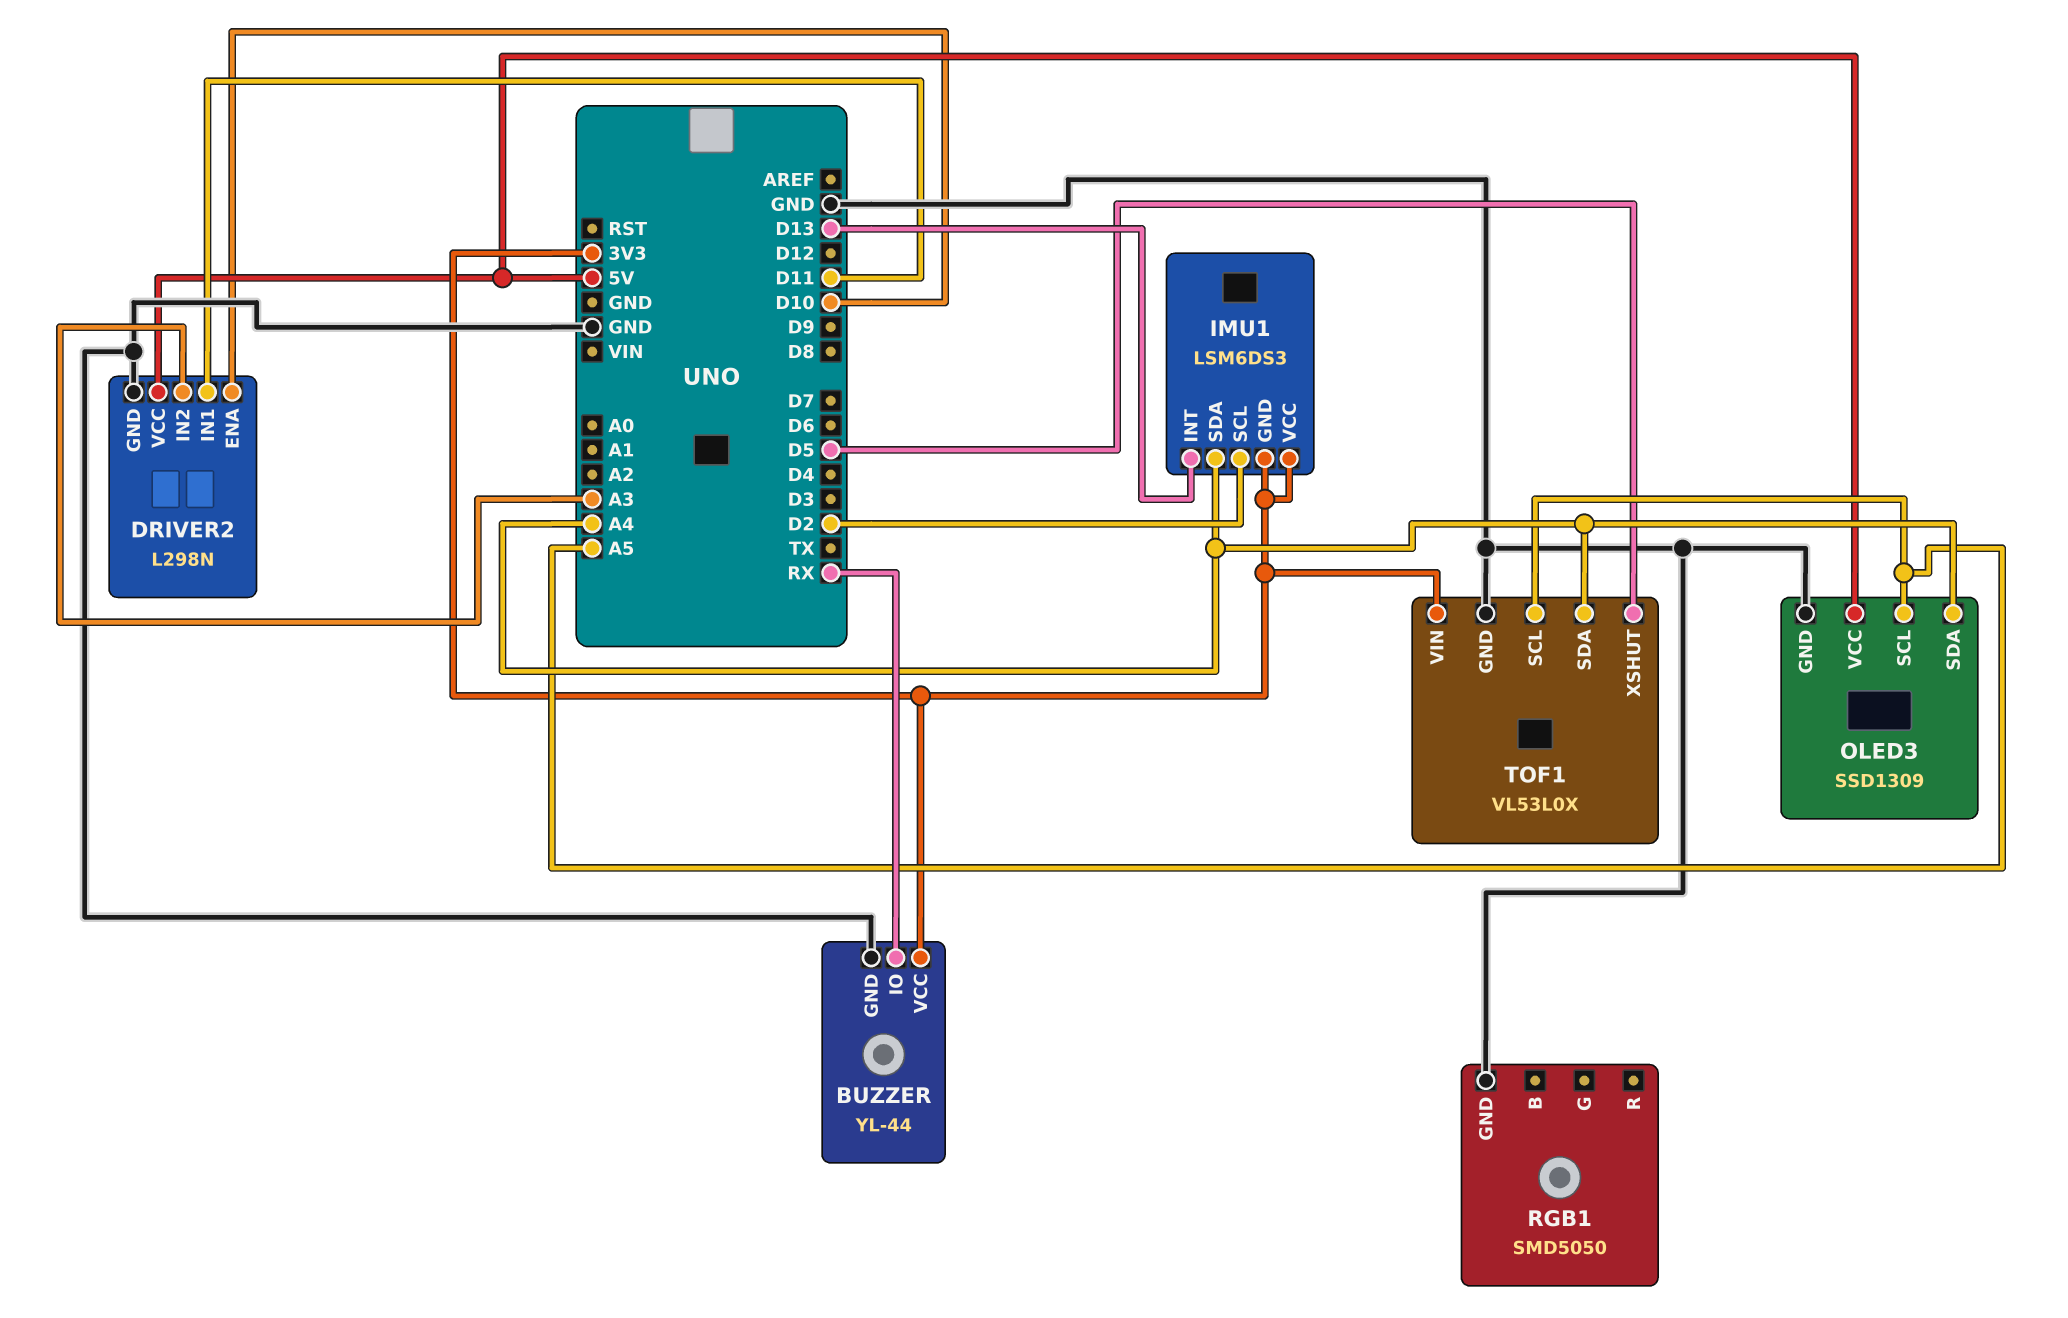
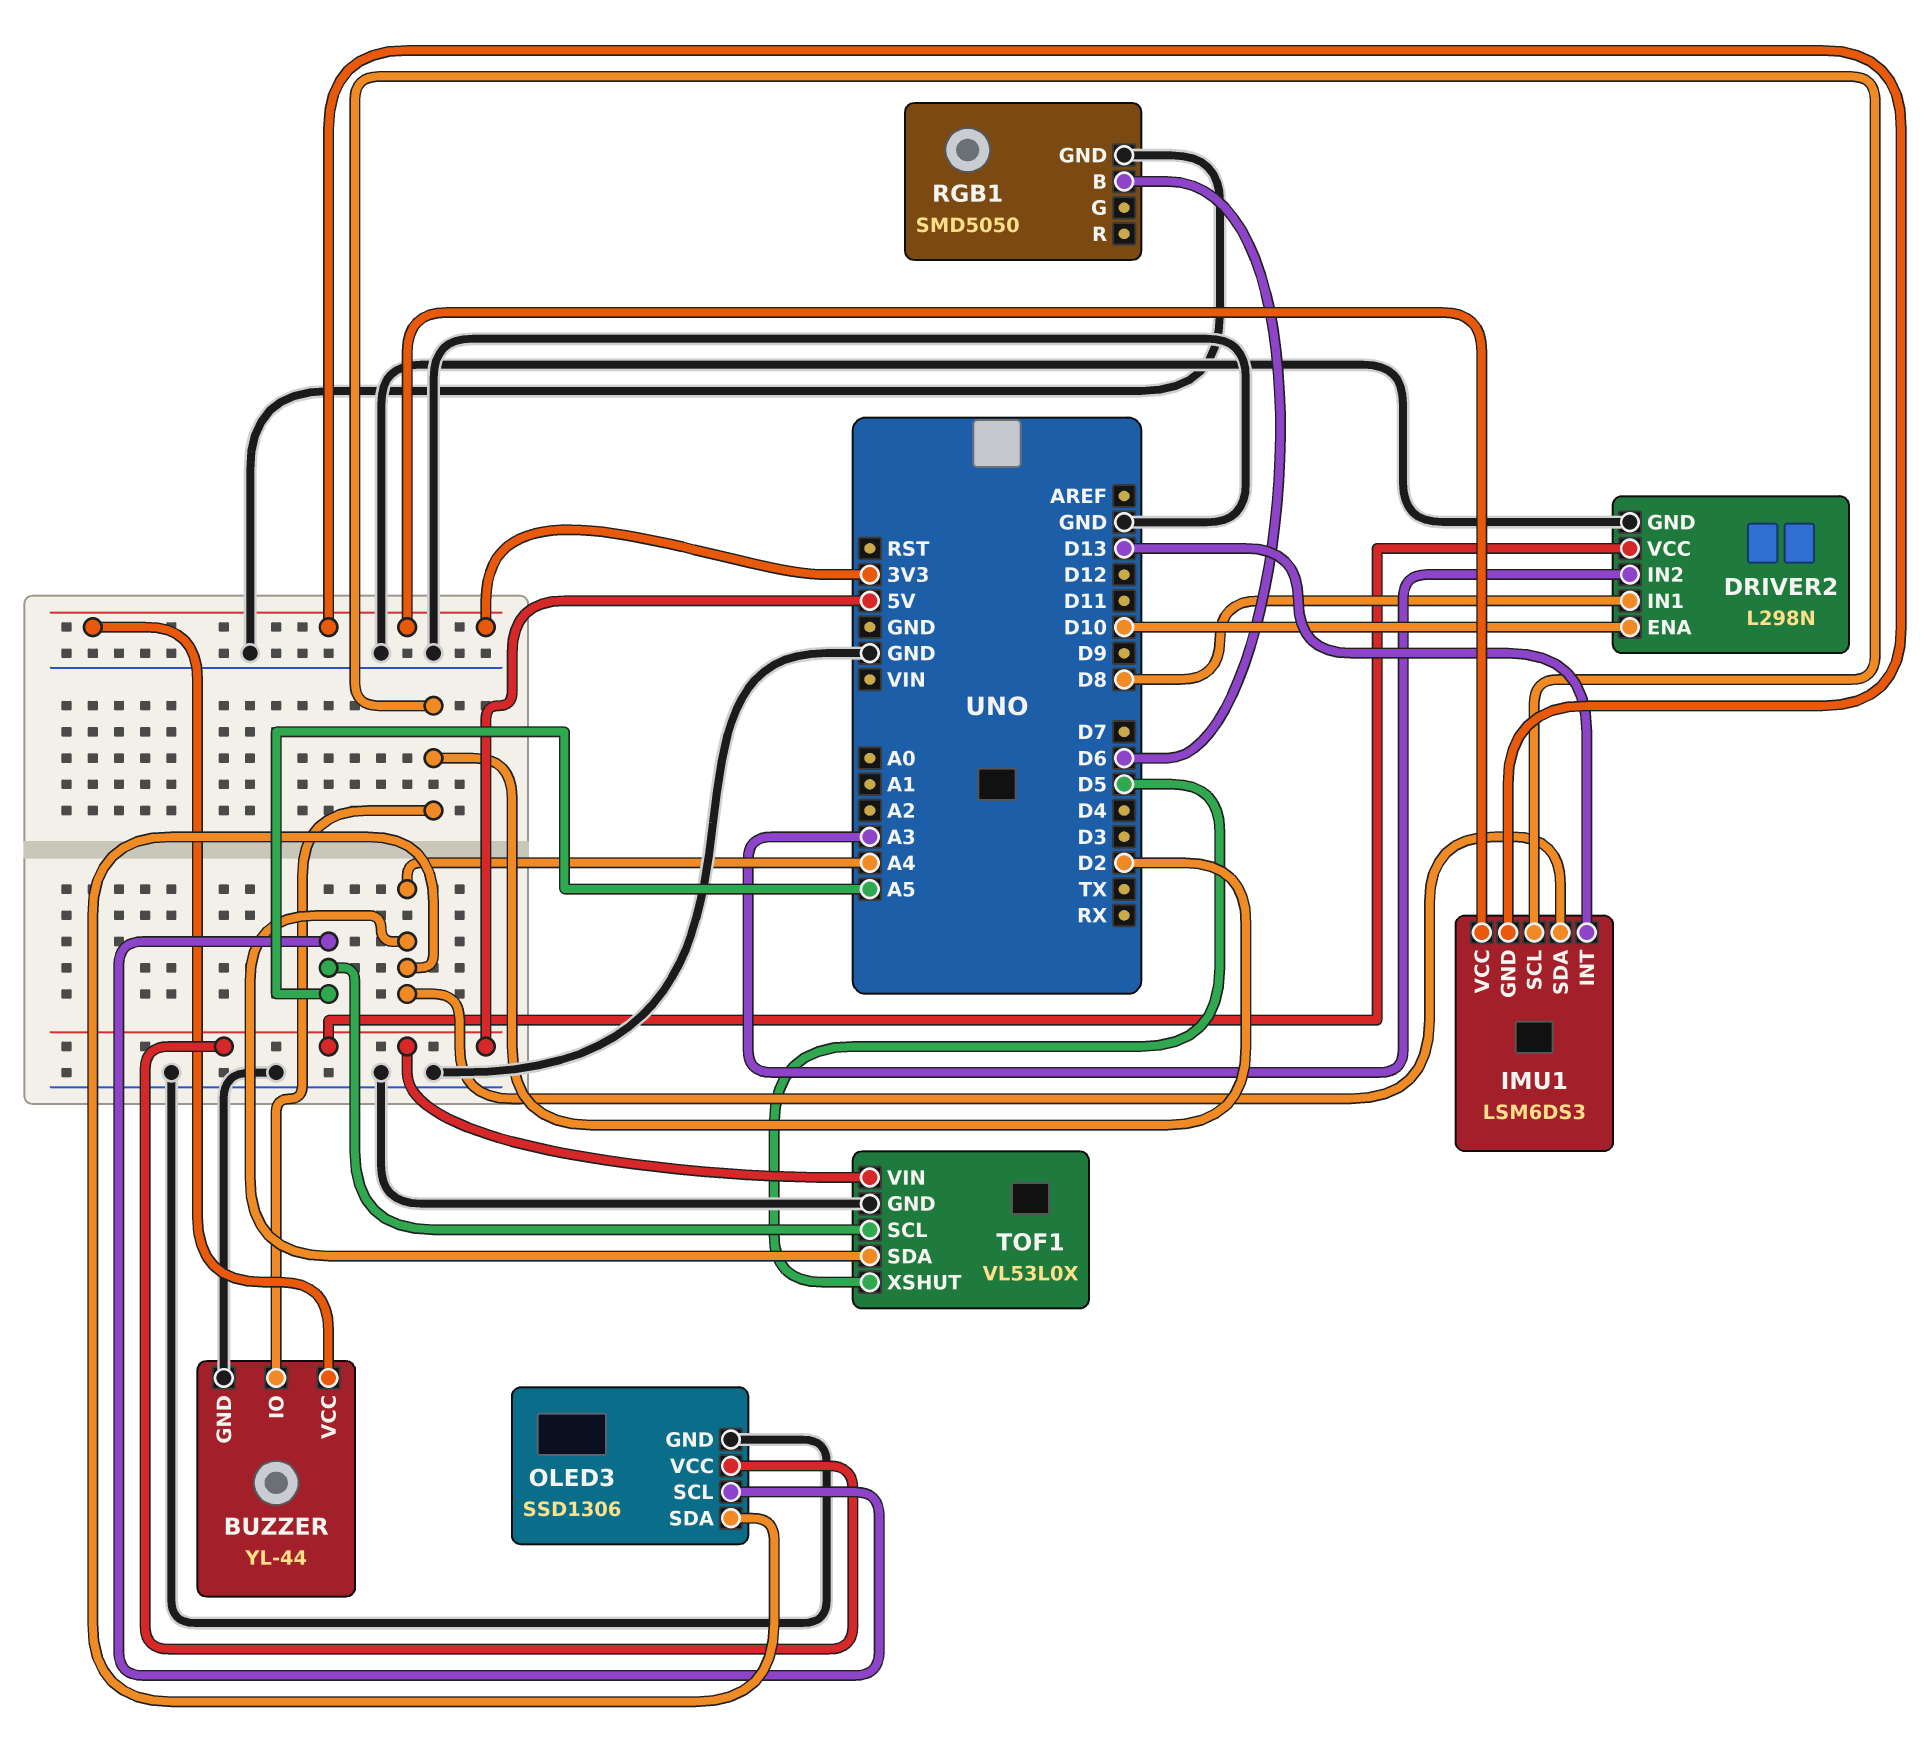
BUZZER pin IO: RX -> D2
DRIVER2 pin IN1: D11 -> D8
OLED3: SSD1309 -> SSD1306
RGB1 pin B: none -> D6
TOF1 pin VIN: 3V3 -> 5V

